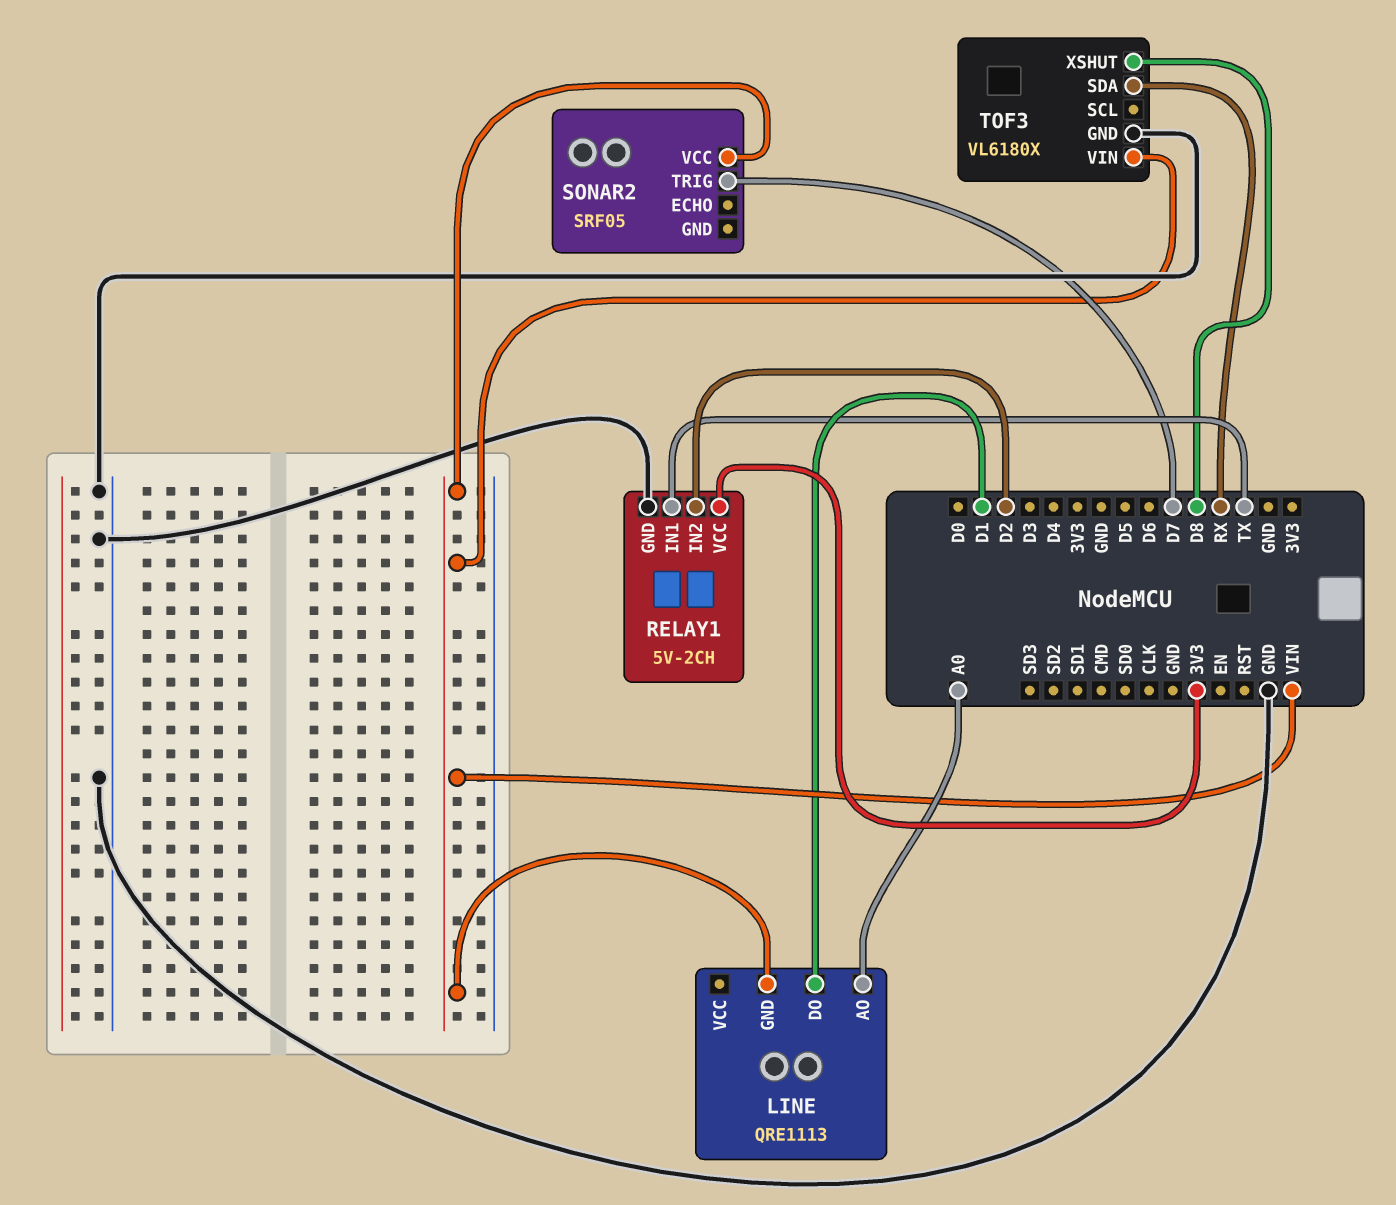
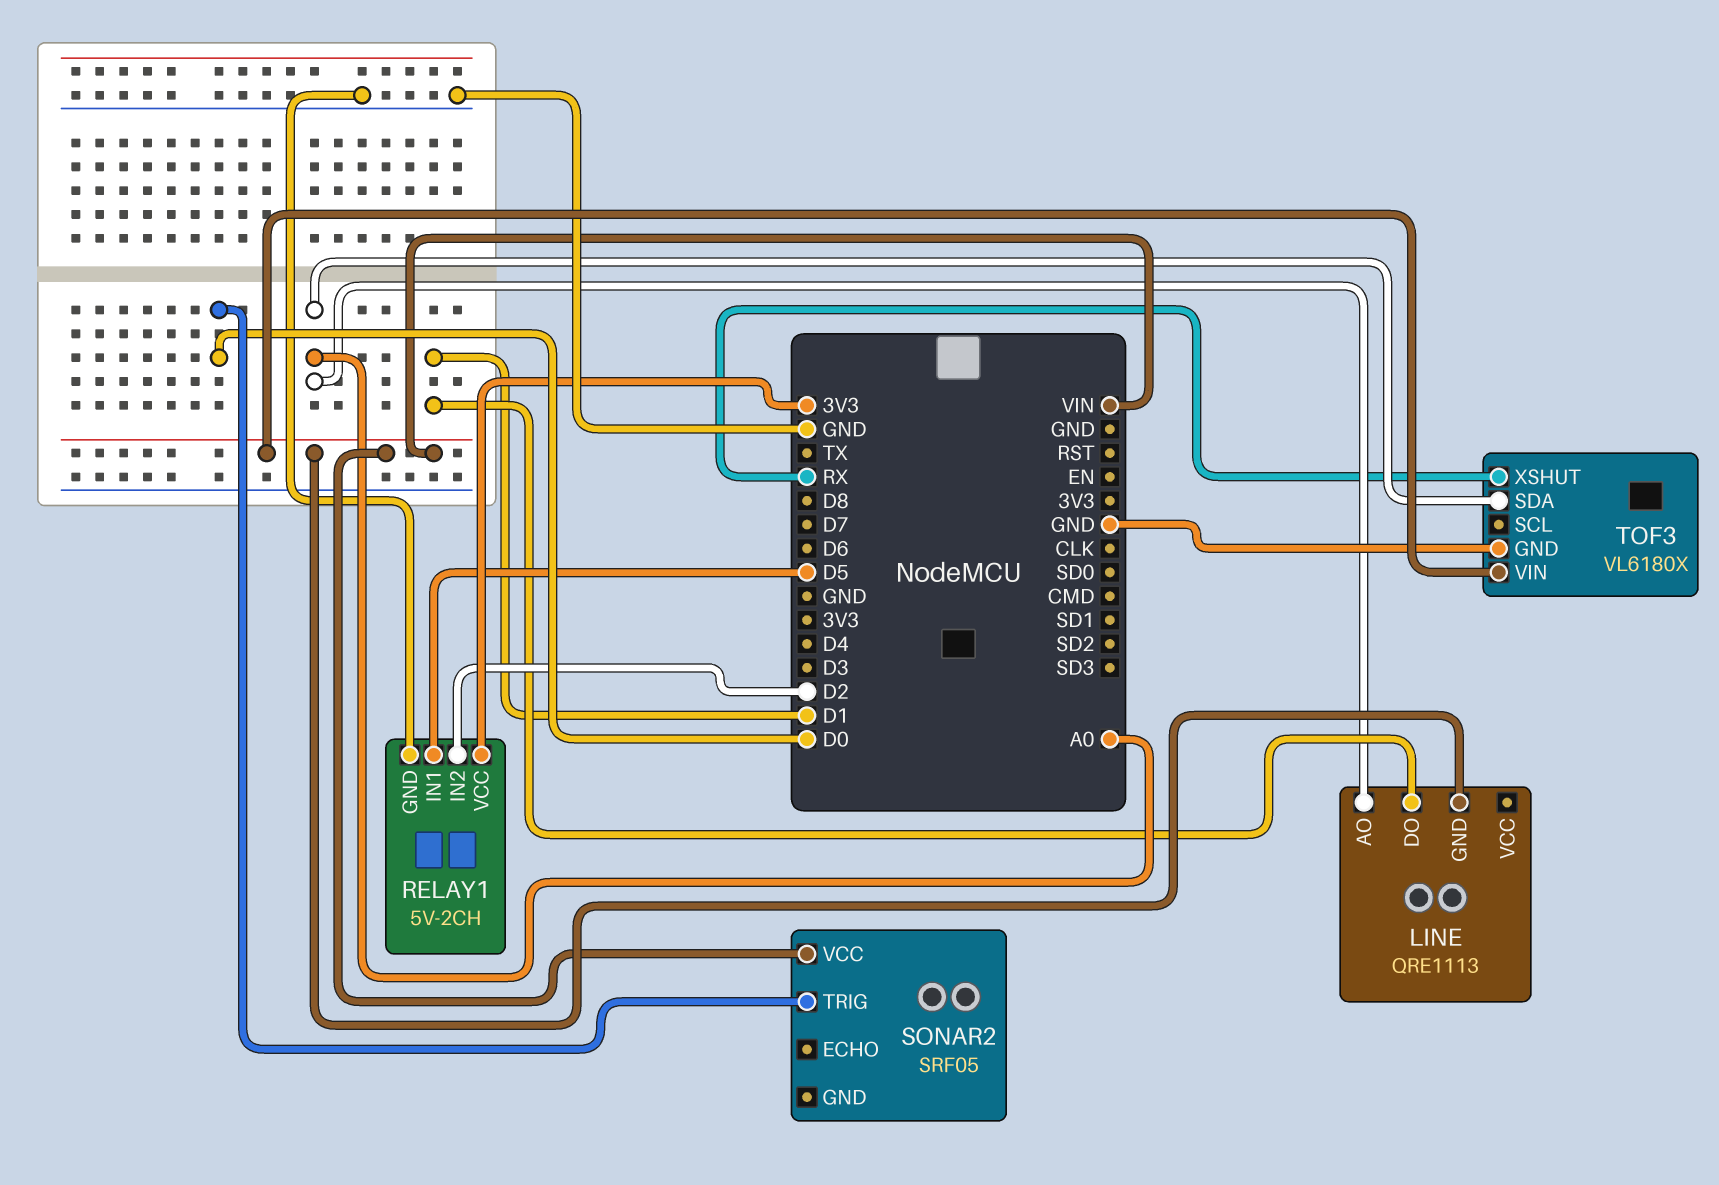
RELAY1 pin IN1: TX -> D5
SONAR2 pin TRIG: D7 -> D0
TOF3 pin SDA: RX -> A0
TOF3 pin XSHUT: D8 -> RX

